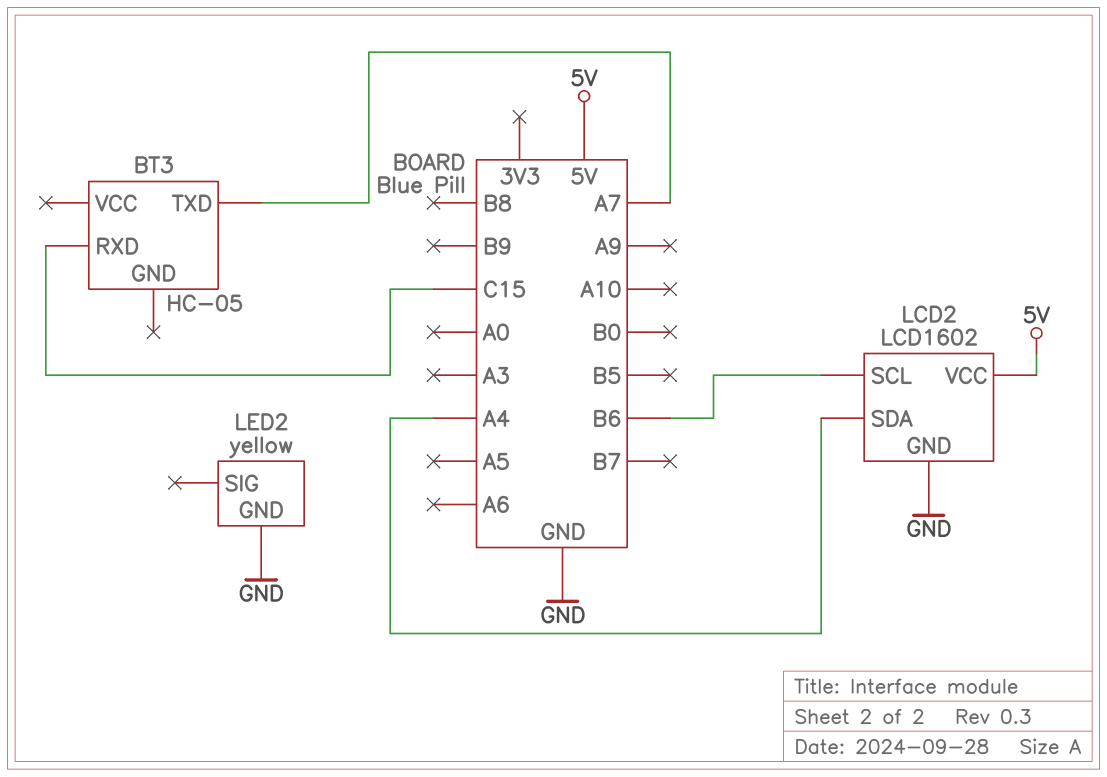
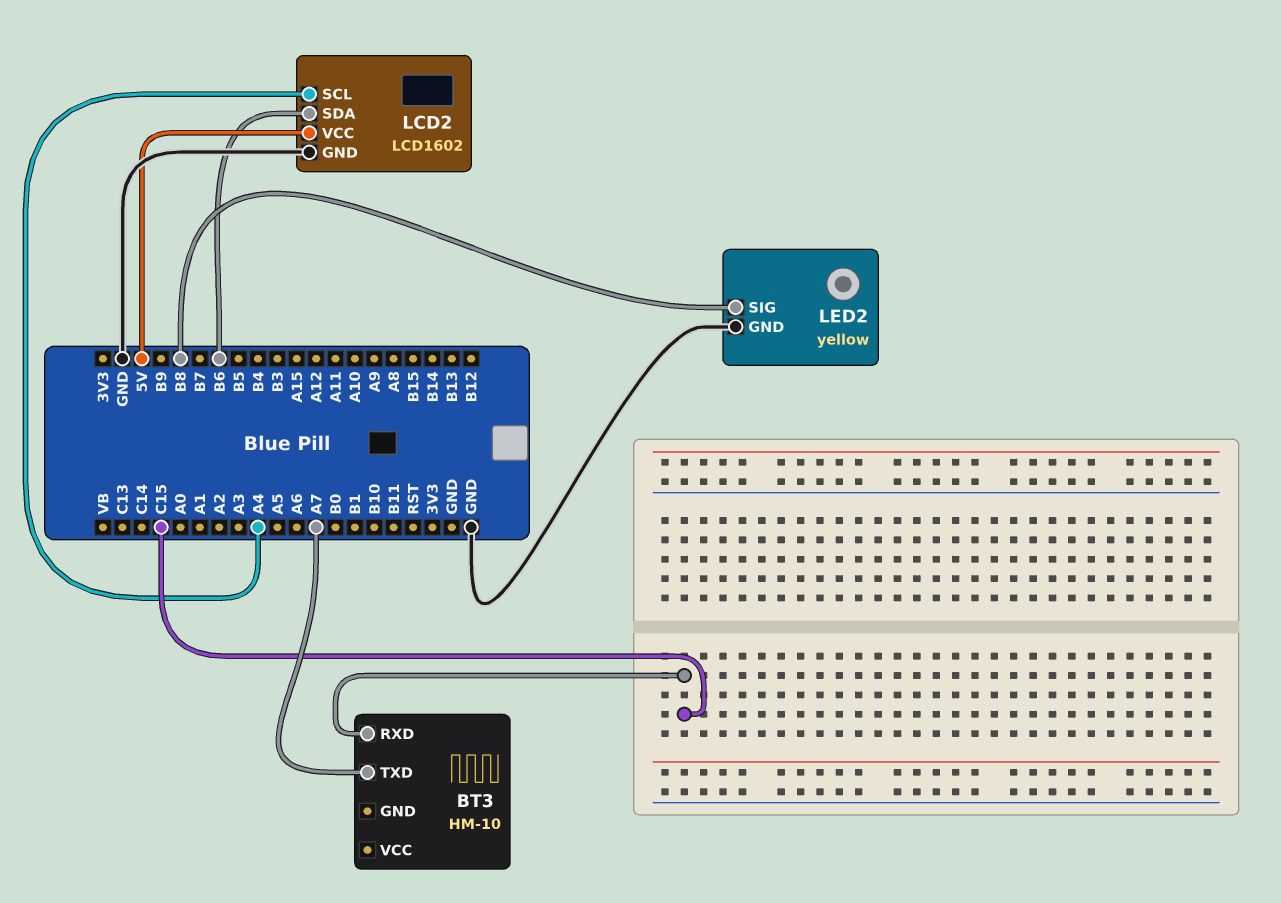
BT3: HC-05 -> HM-10
LCD2 pin SCL: B6 -> A4
LCD2 pin SDA: A4 -> B6
LED2 pin SIG: none -> B8

